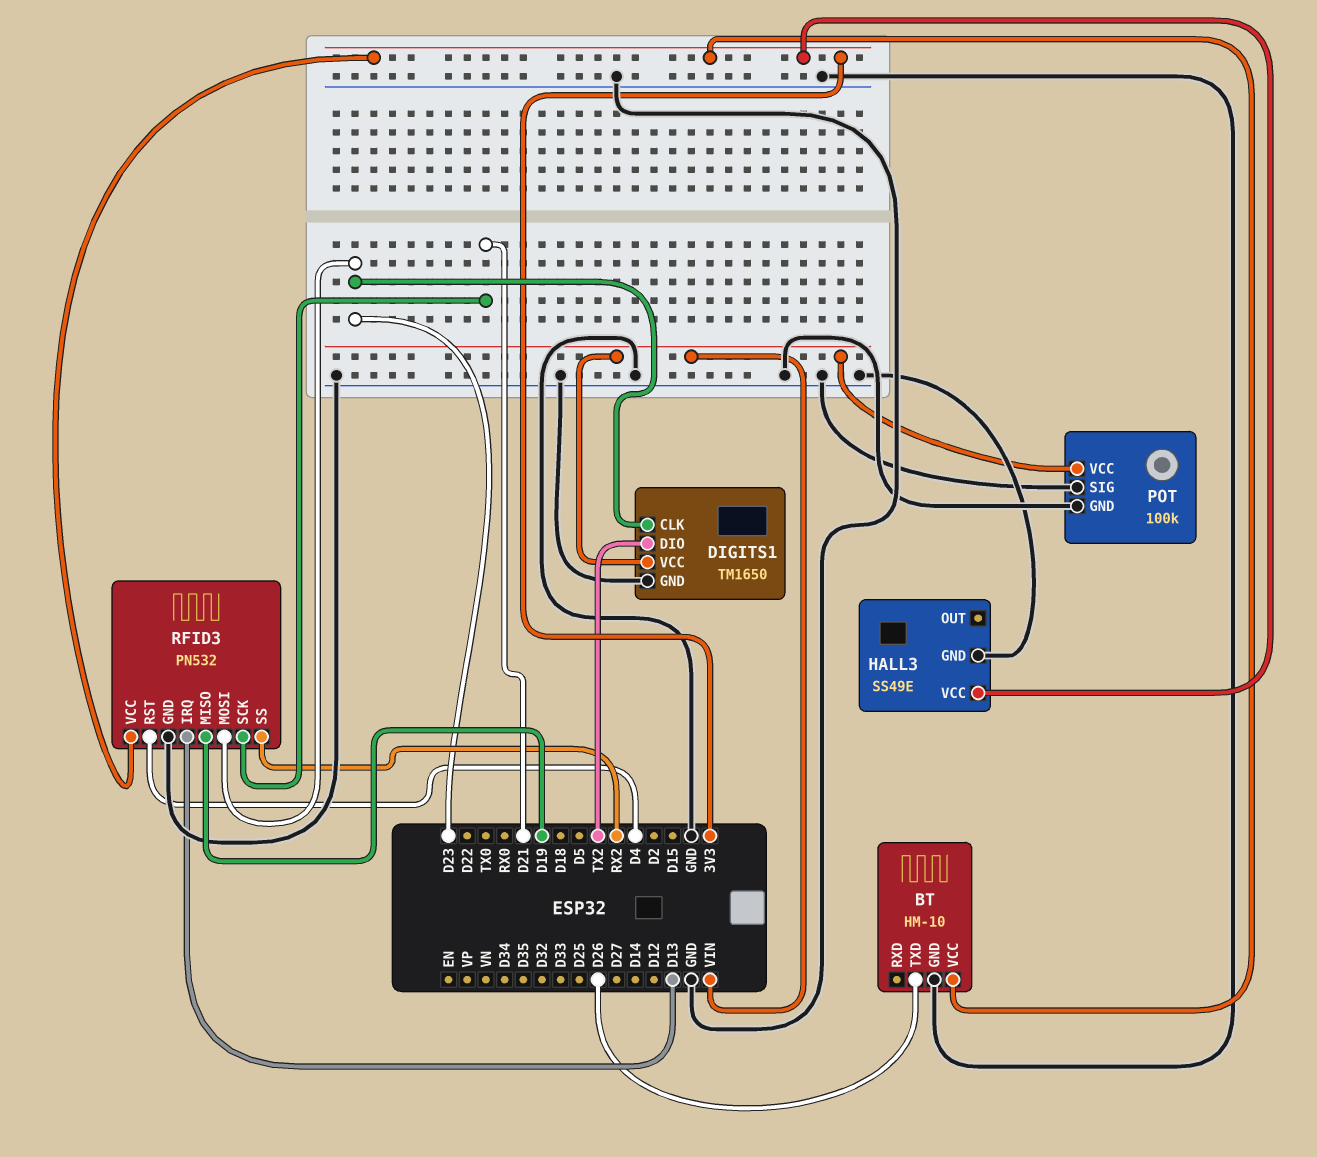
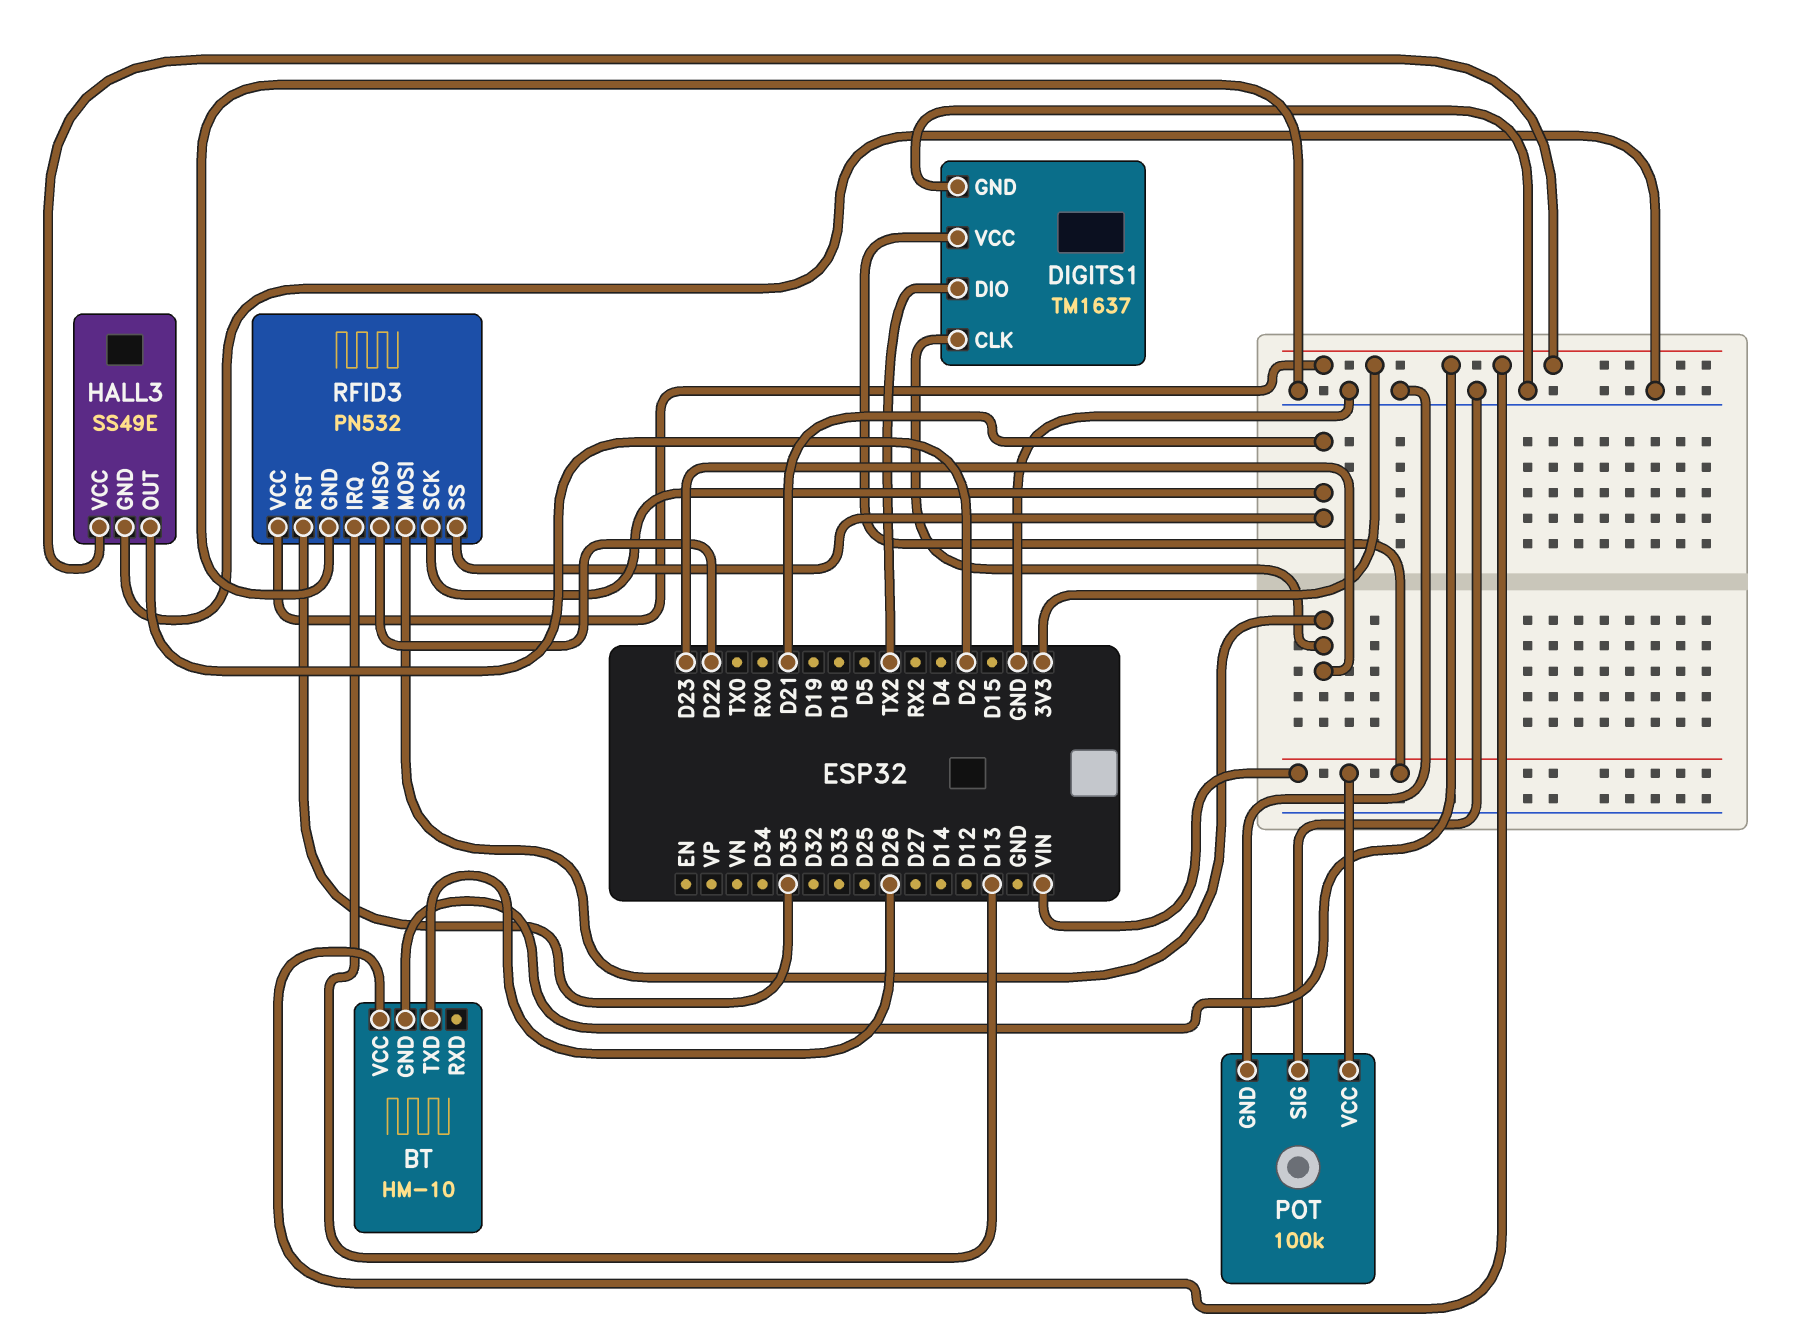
BT pin GND: GND -> 3V3
DIGITS1: TM1650 -> TM1637
HALL3 pin OUT: none -> D2
RFID3 pin MISO: D19 -> D22
RFID3 pin RST: D4 -> D35
RFID3 pin SS: RX2 -> D21

